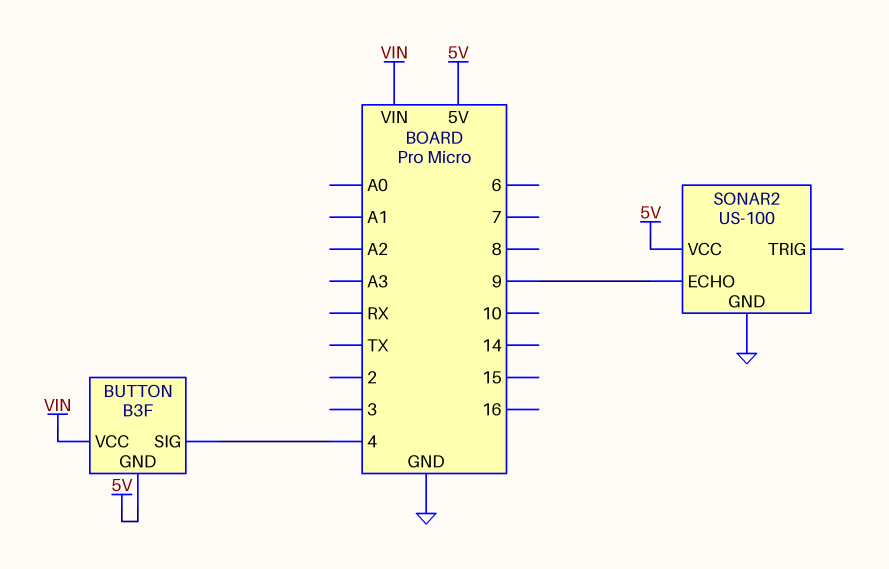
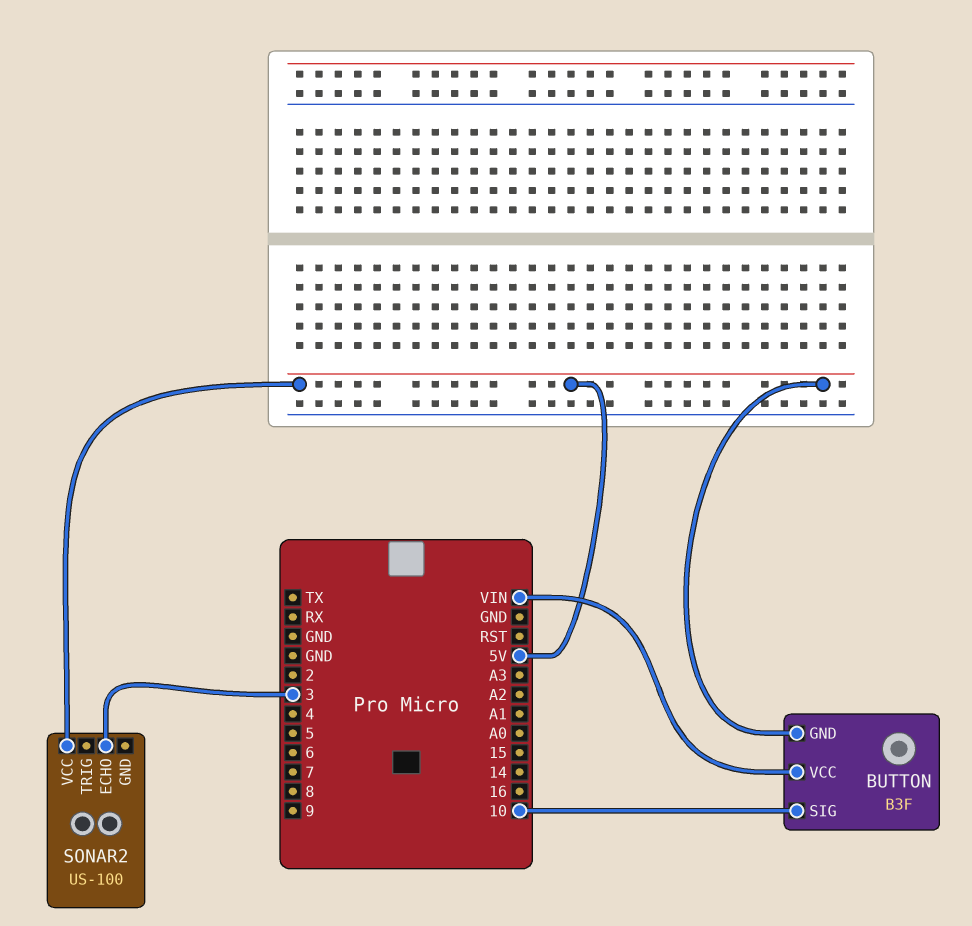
BUTTON pin SIG: 4 -> 10
SONAR2 pin ECHO: 9 -> 3
SONAR2 pin GND: GND -> none

